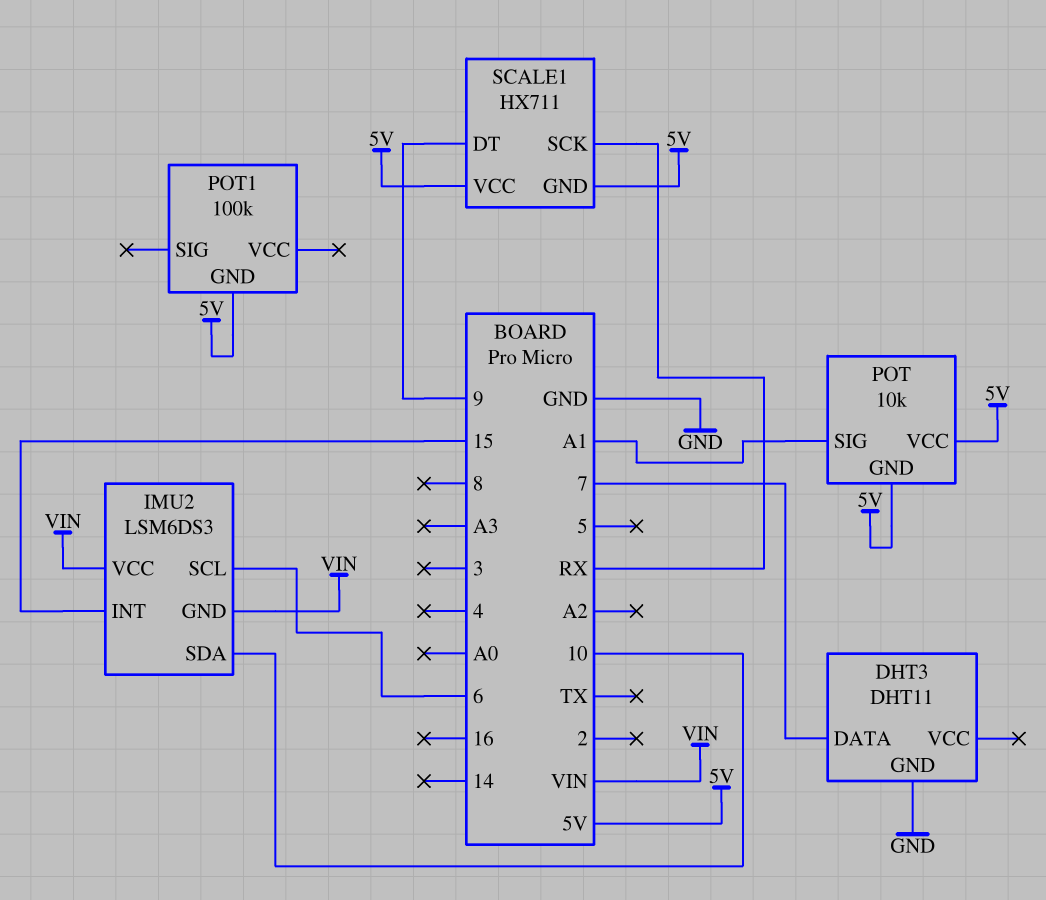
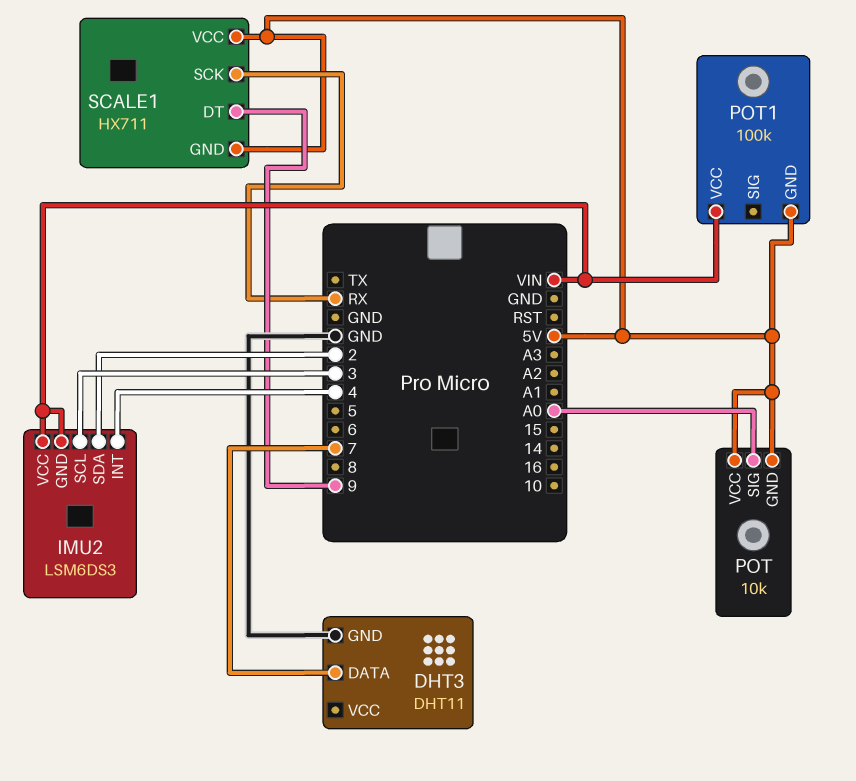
IMU2 pin INT: 15 -> 4
IMU2 pin SCL: 6 -> 3
IMU2 pin SDA: 10 -> 2
POT pin SIG: A1 -> A0
POT1 pin VCC: none -> VIN

